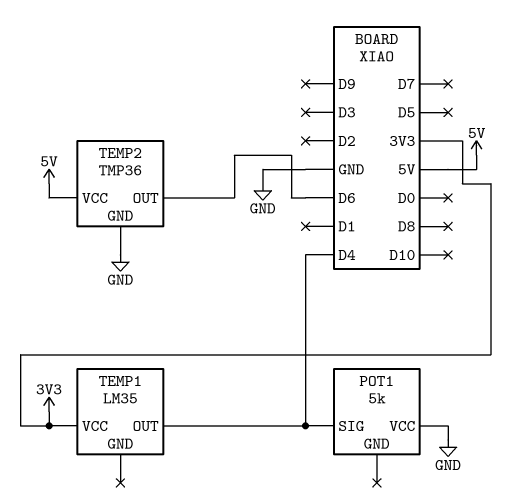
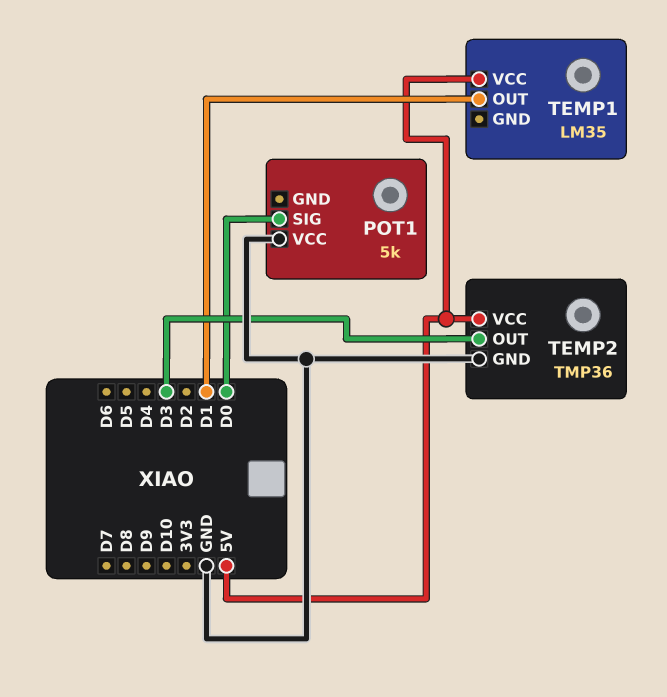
POT1 pin SIG: D4 -> D0
TEMP1 pin OUT: D4 -> D1
TEMP1 pin VCC: 3V3 -> 5V
TEMP2 pin OUT: D6 -> D3

